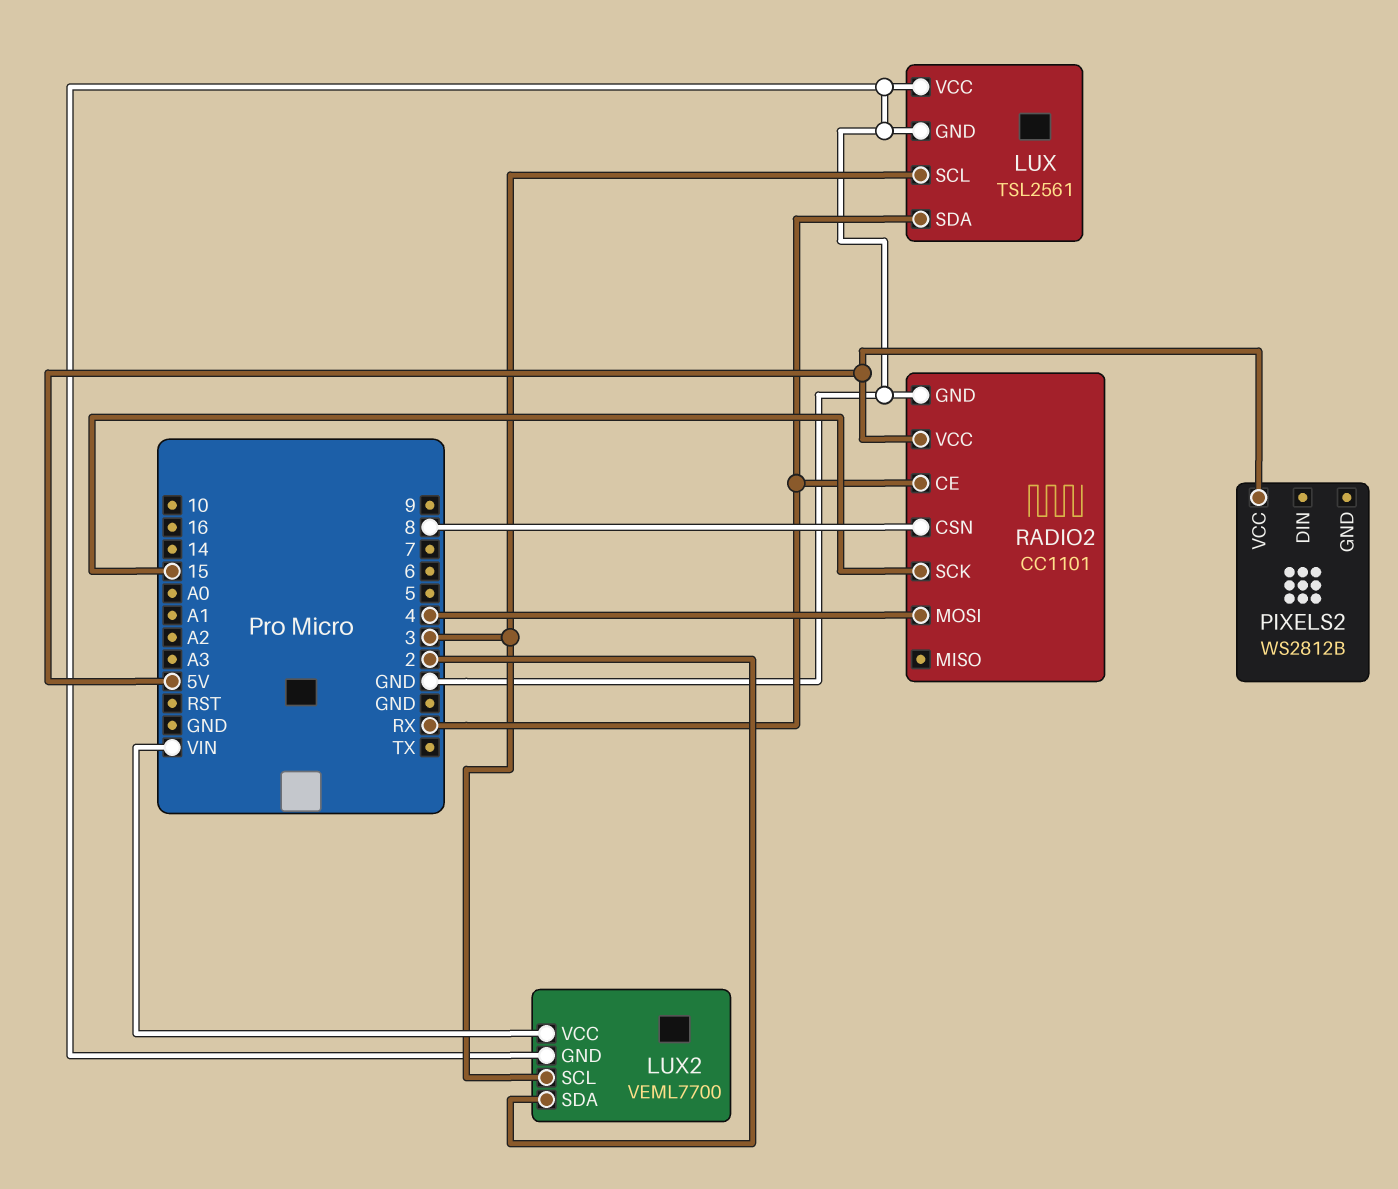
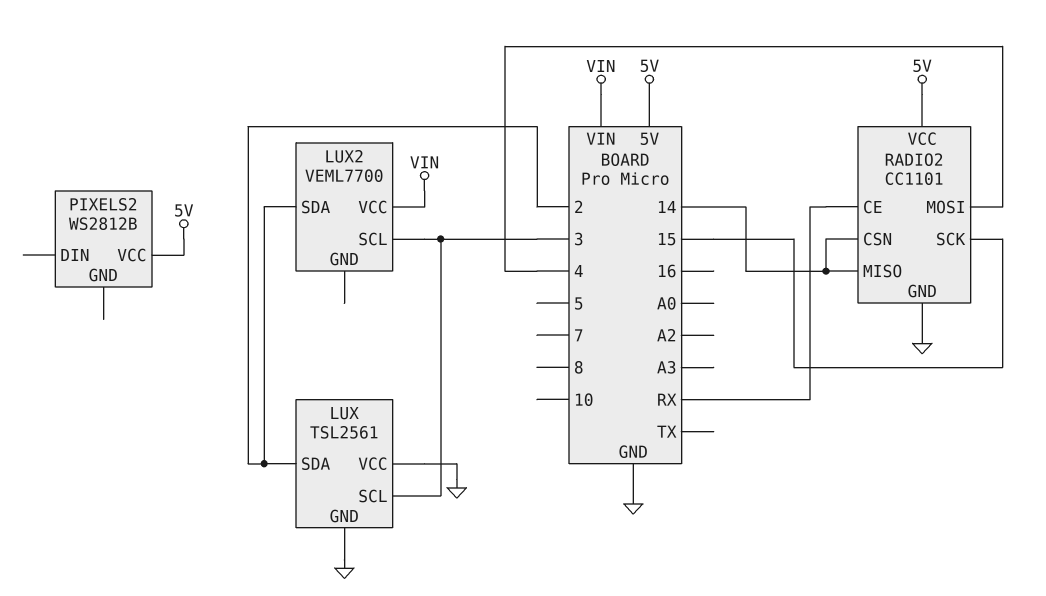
LUX pin SDA: RX -> 2
LUX2 pin GND: GND -> none
RADIO2 pin CSN: 8 -> 14
RADIO2 pin MISO: none -> 14

